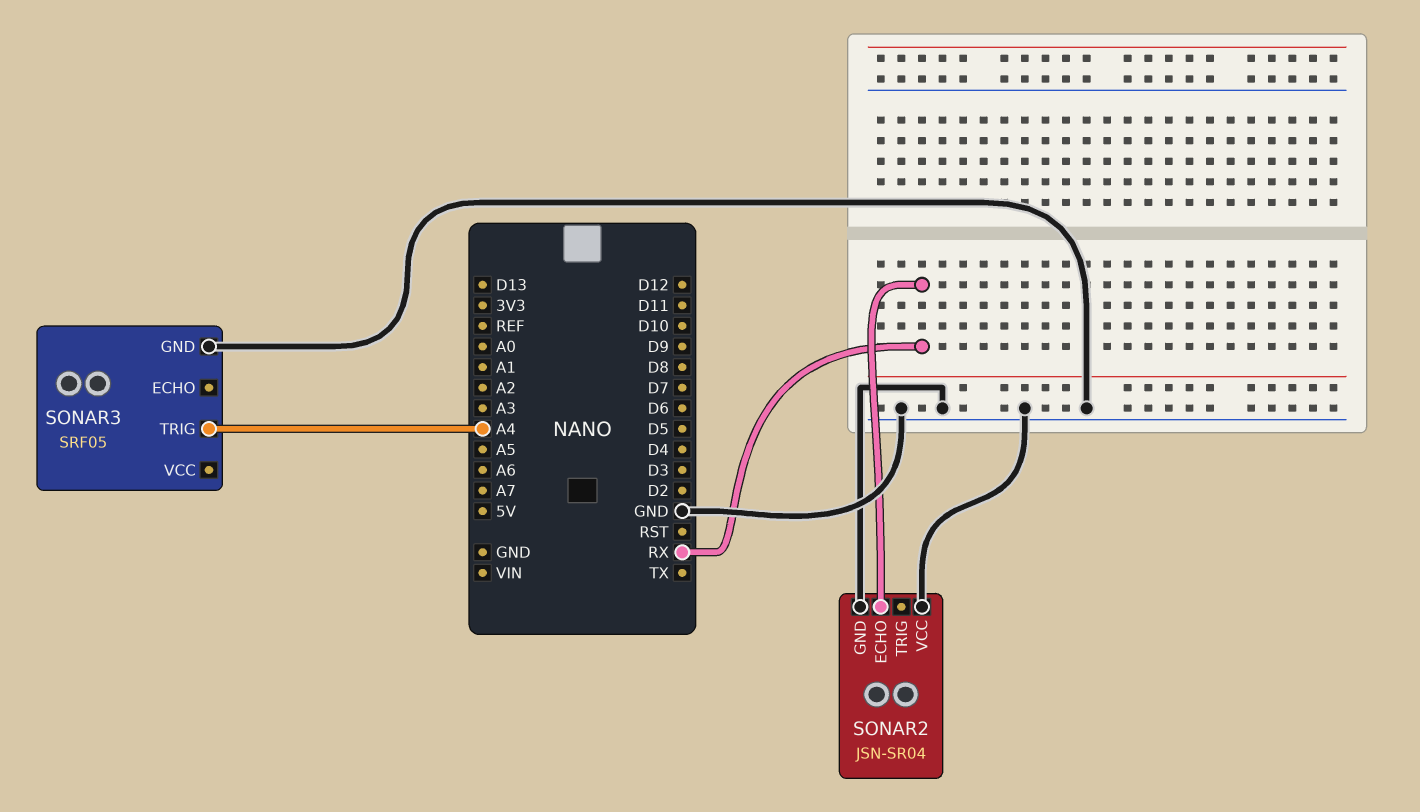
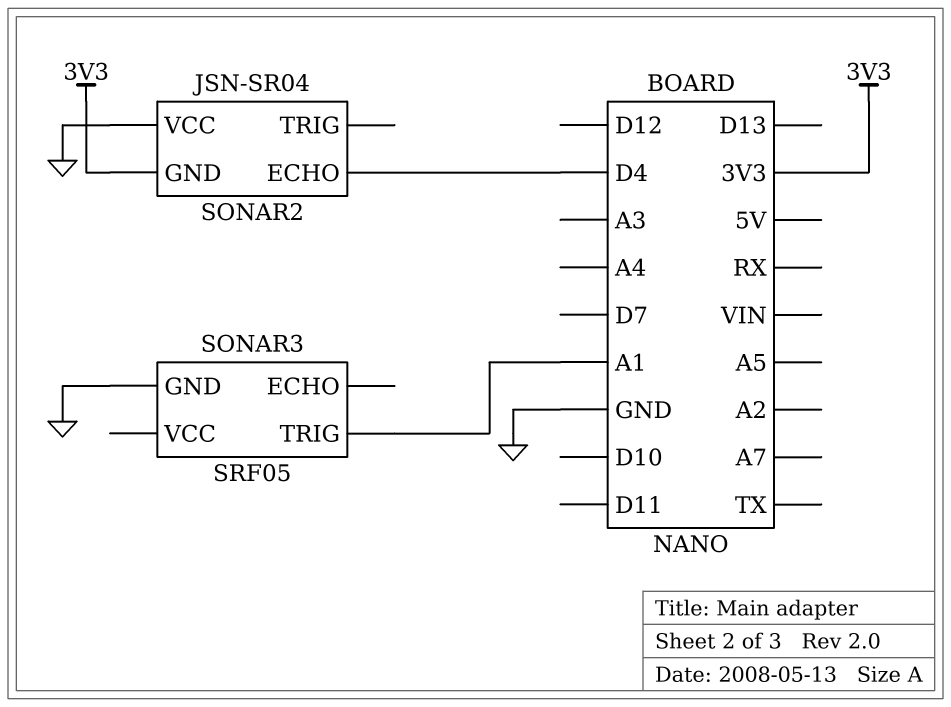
SONAR2 pin ECHO: RX -> D4
SONAR2 pin GND: GND -> 3V3
SONAR3 pin TRIG: A4 -> A1

